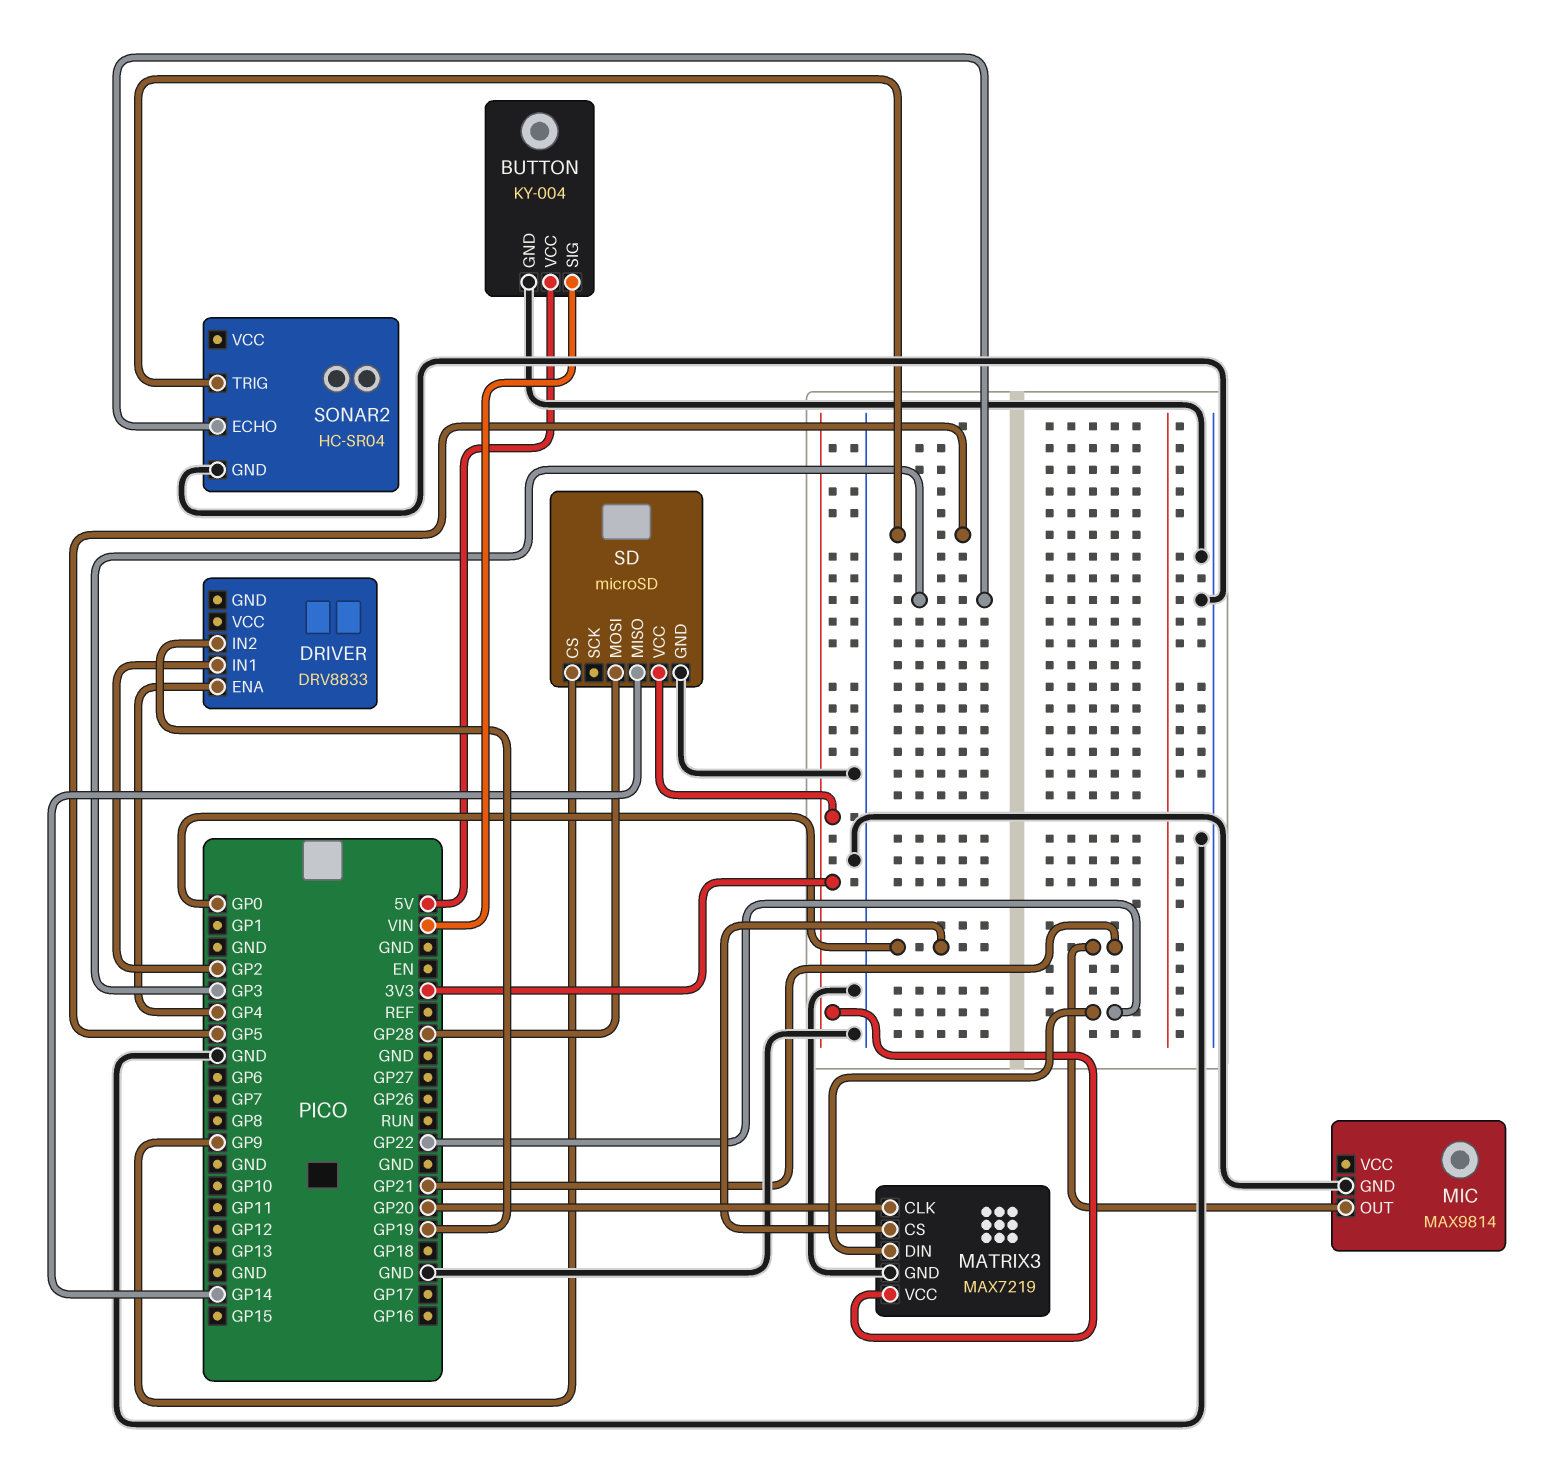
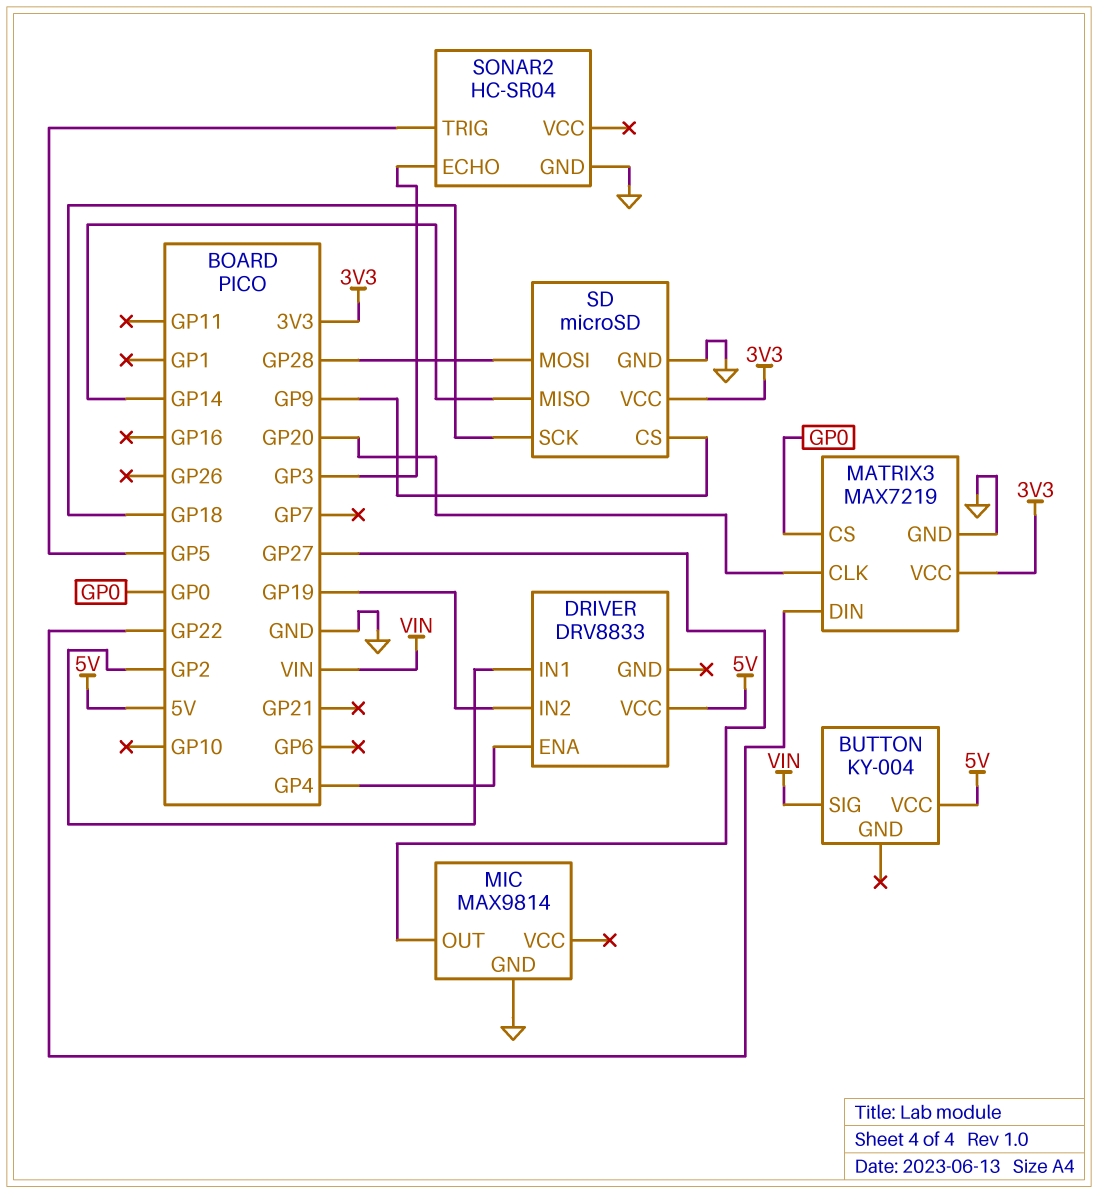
BUTTON pin GND: GND -> none
DRIVER pin VCC: none -> 5V
MIC pin OUT: GP21 -> GP27
SD pin SCK: none -> GP18

